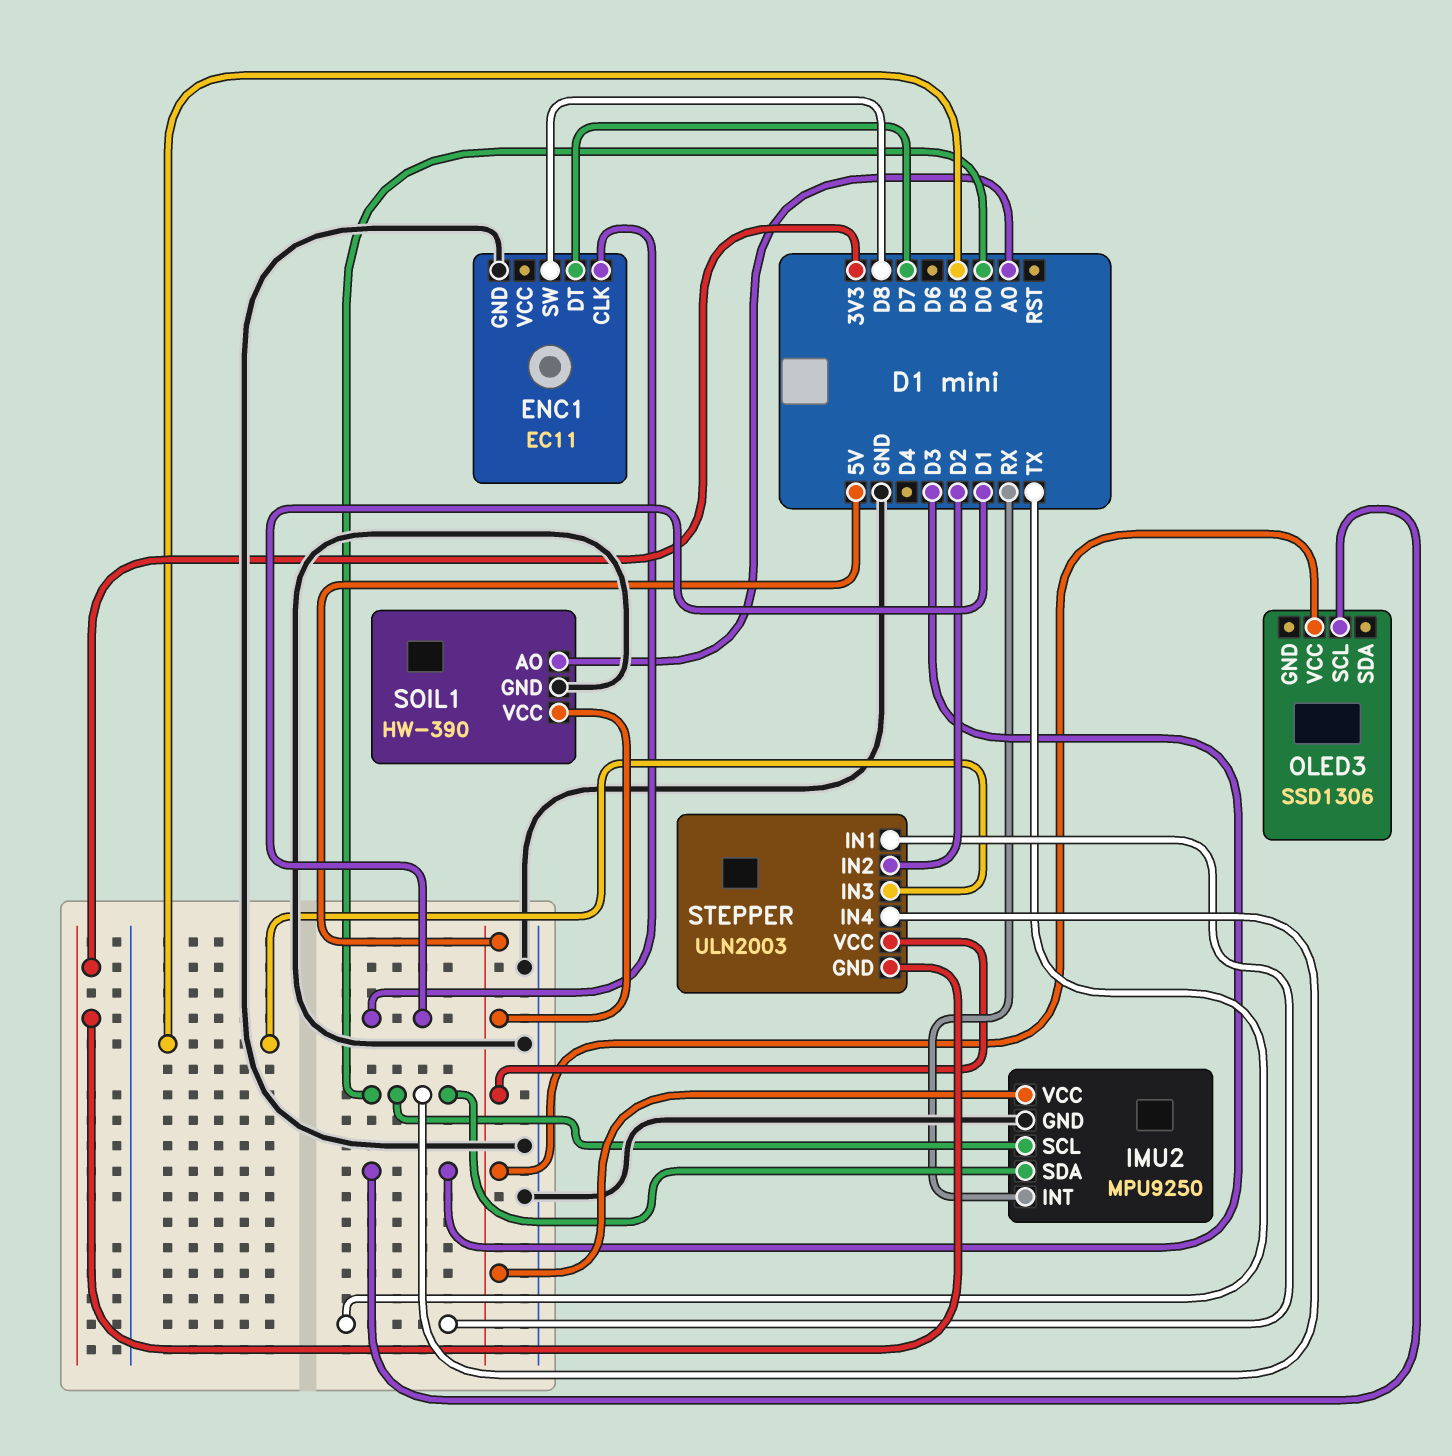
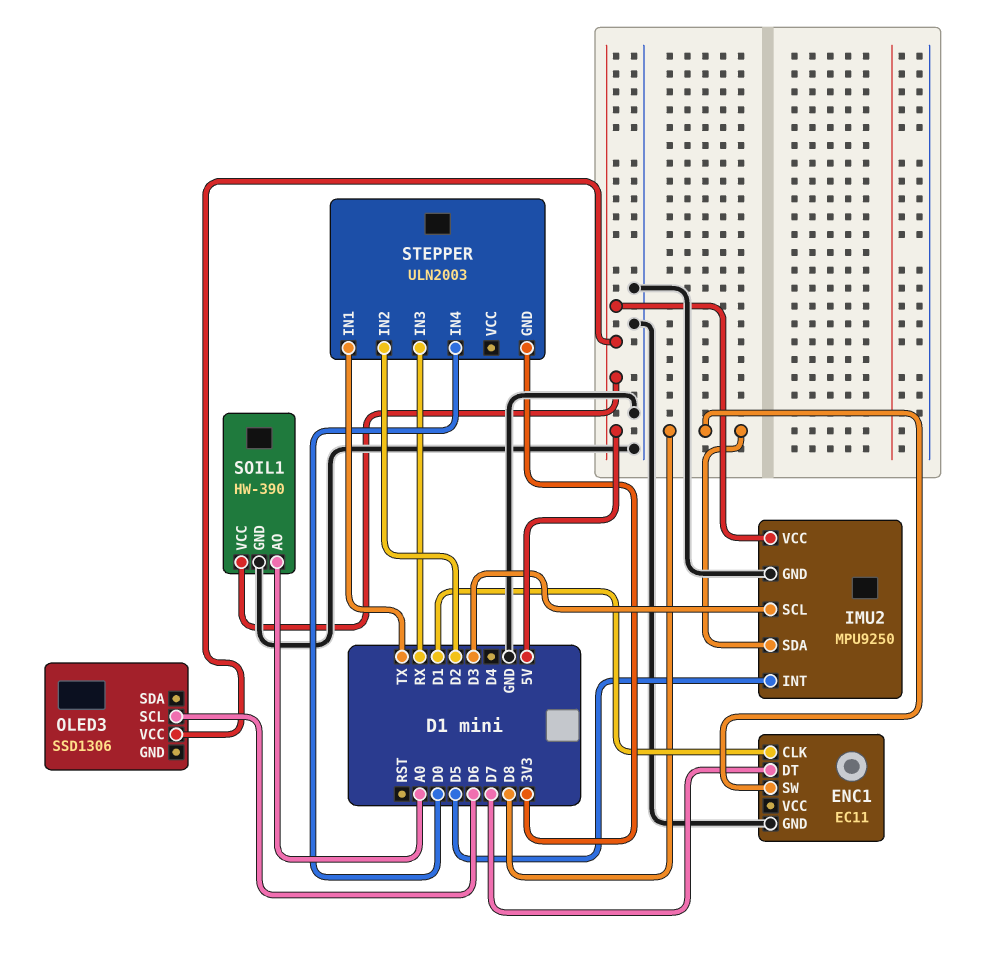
IMU2 pin INT: RX -> D5
IMU2 pin SCL: D0 -> D3
IMU2 pin SDA: D0 -> D8
OLED3 pin SCL: D3 -> D6
STEPPER pin IN3: D5 -> RX
STEPPER pin VCC: 5V -> none

